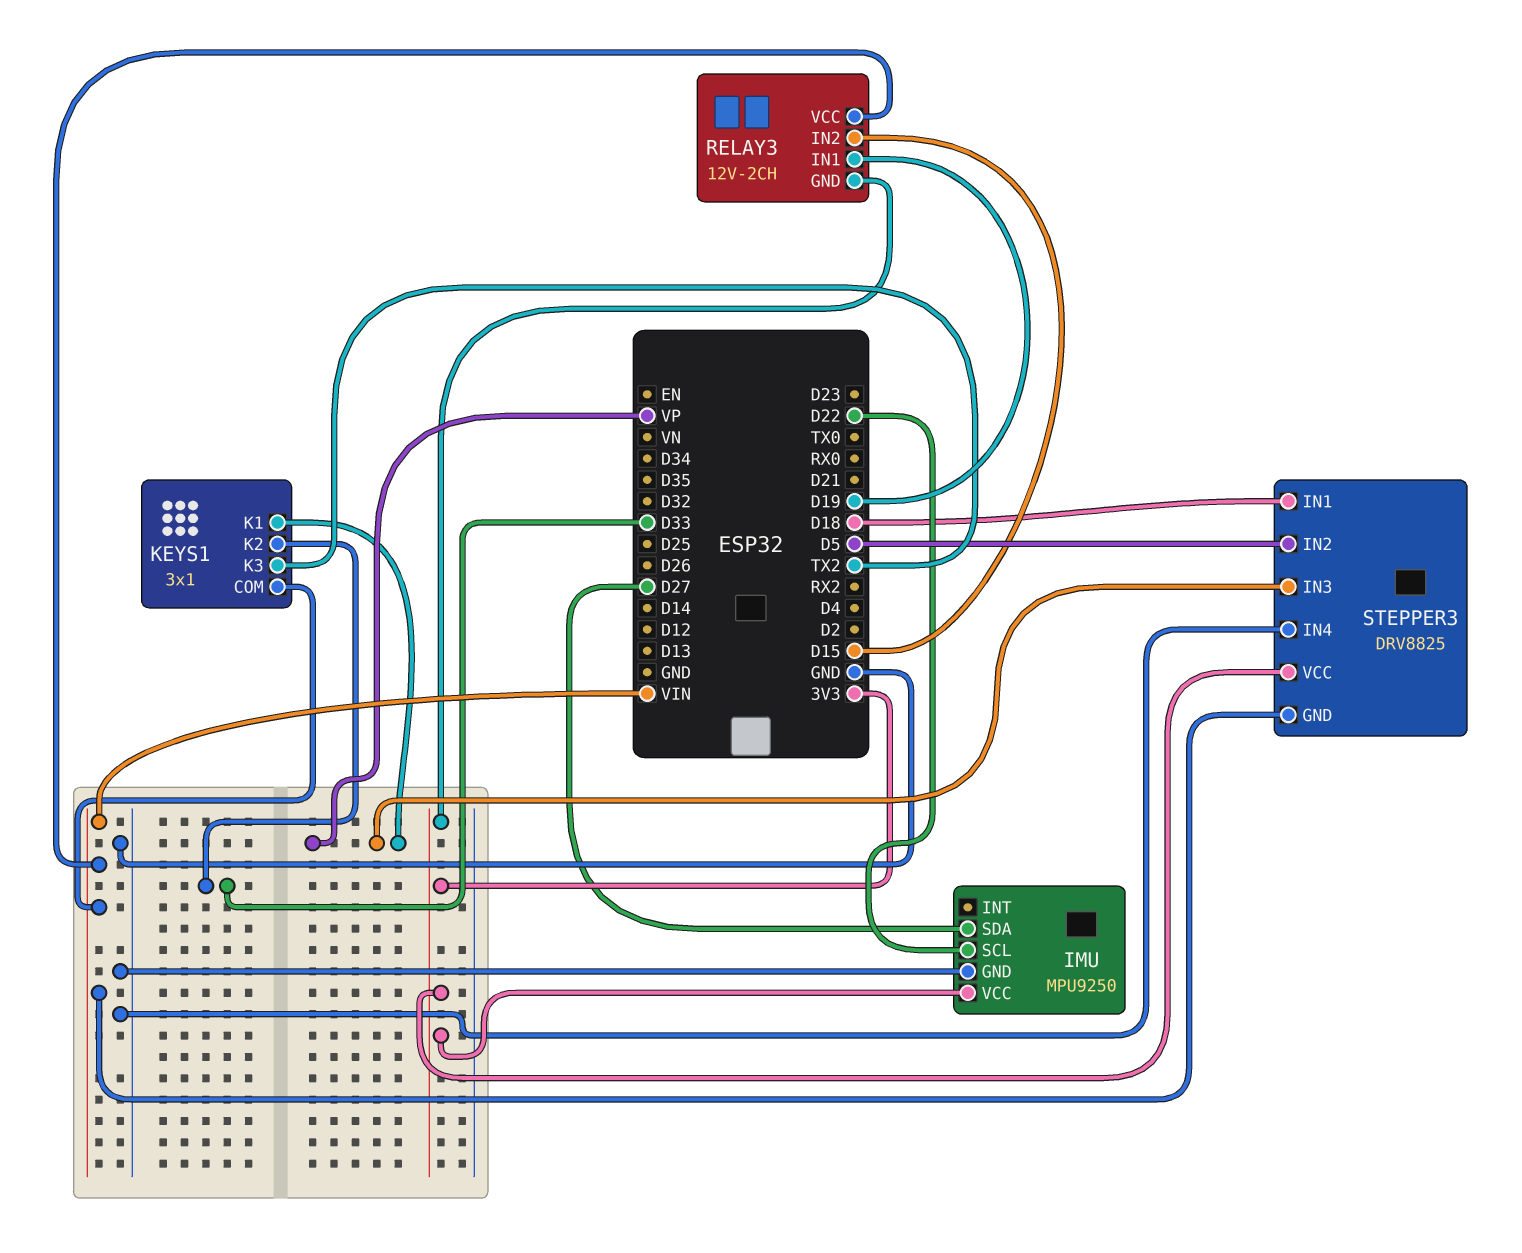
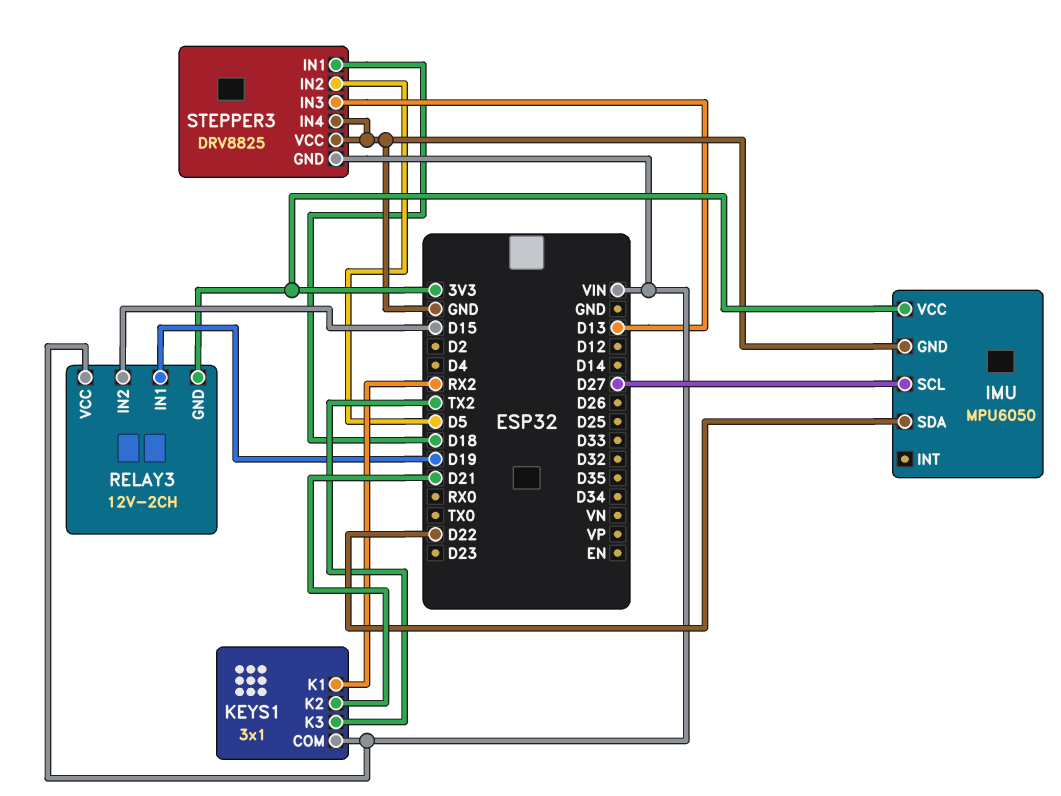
IMU: MPU9250 -> MPU6050
IMU pin SCL: D22 -> D27
IMU pin SDA: D27 -> D22
KEYS1 pin K1: VP -> RX2
KEYS1 pin K2: D33 -> D21
STEPPER3 pin IN3: VP -> D13
STEPPER3 pin VCC: 3V3 -> GND

